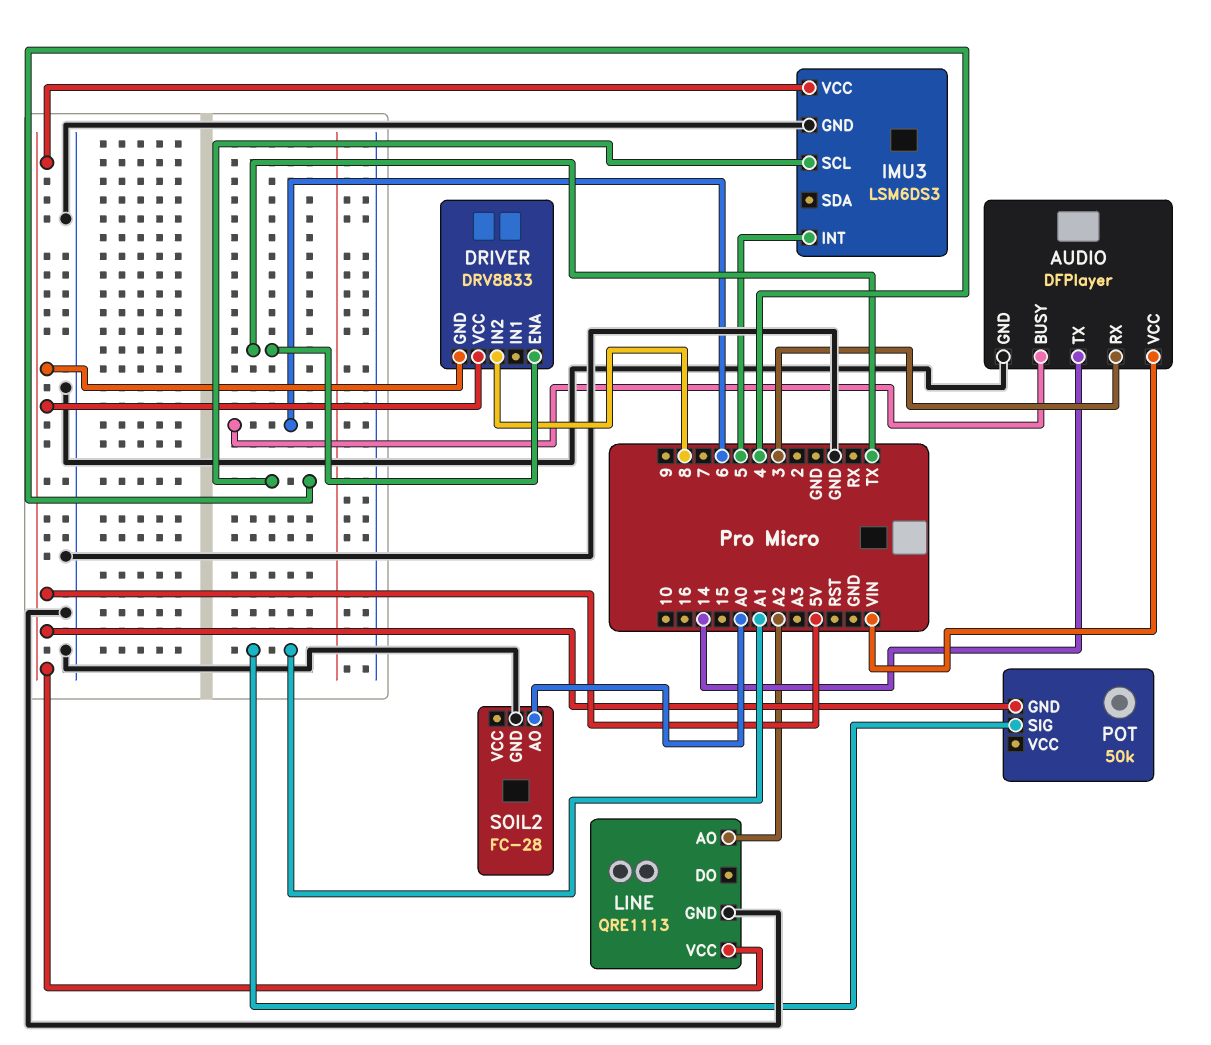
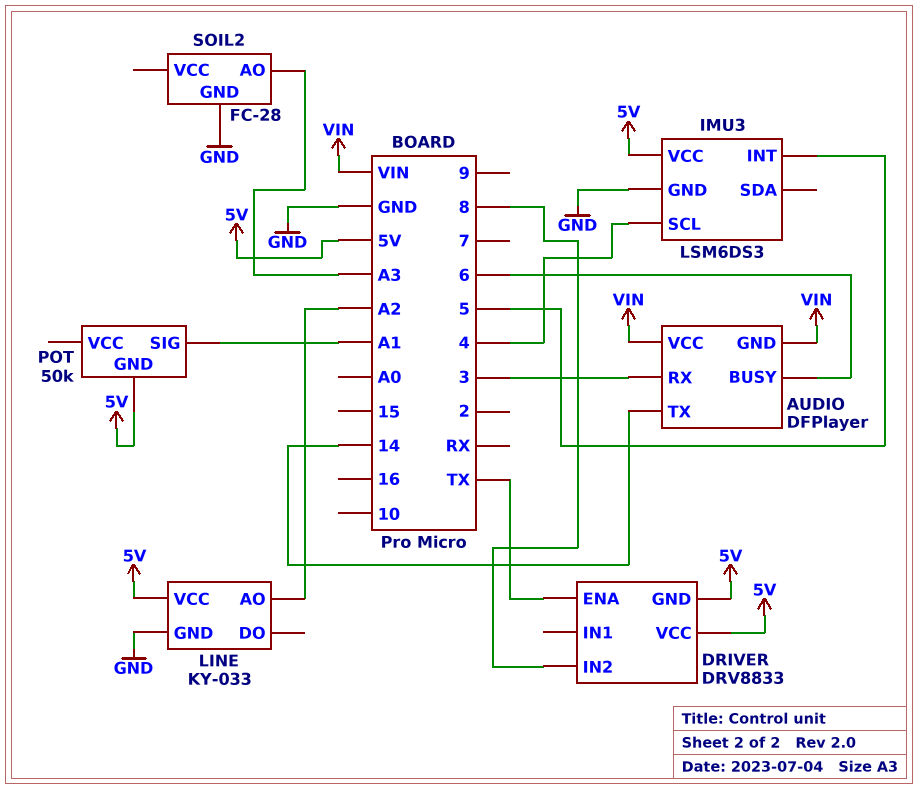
AUDIO pin GND: GND -> VIN
LINE: QRE1113 -> KY-033
SOIL2 pin AO: A0 -> A3

